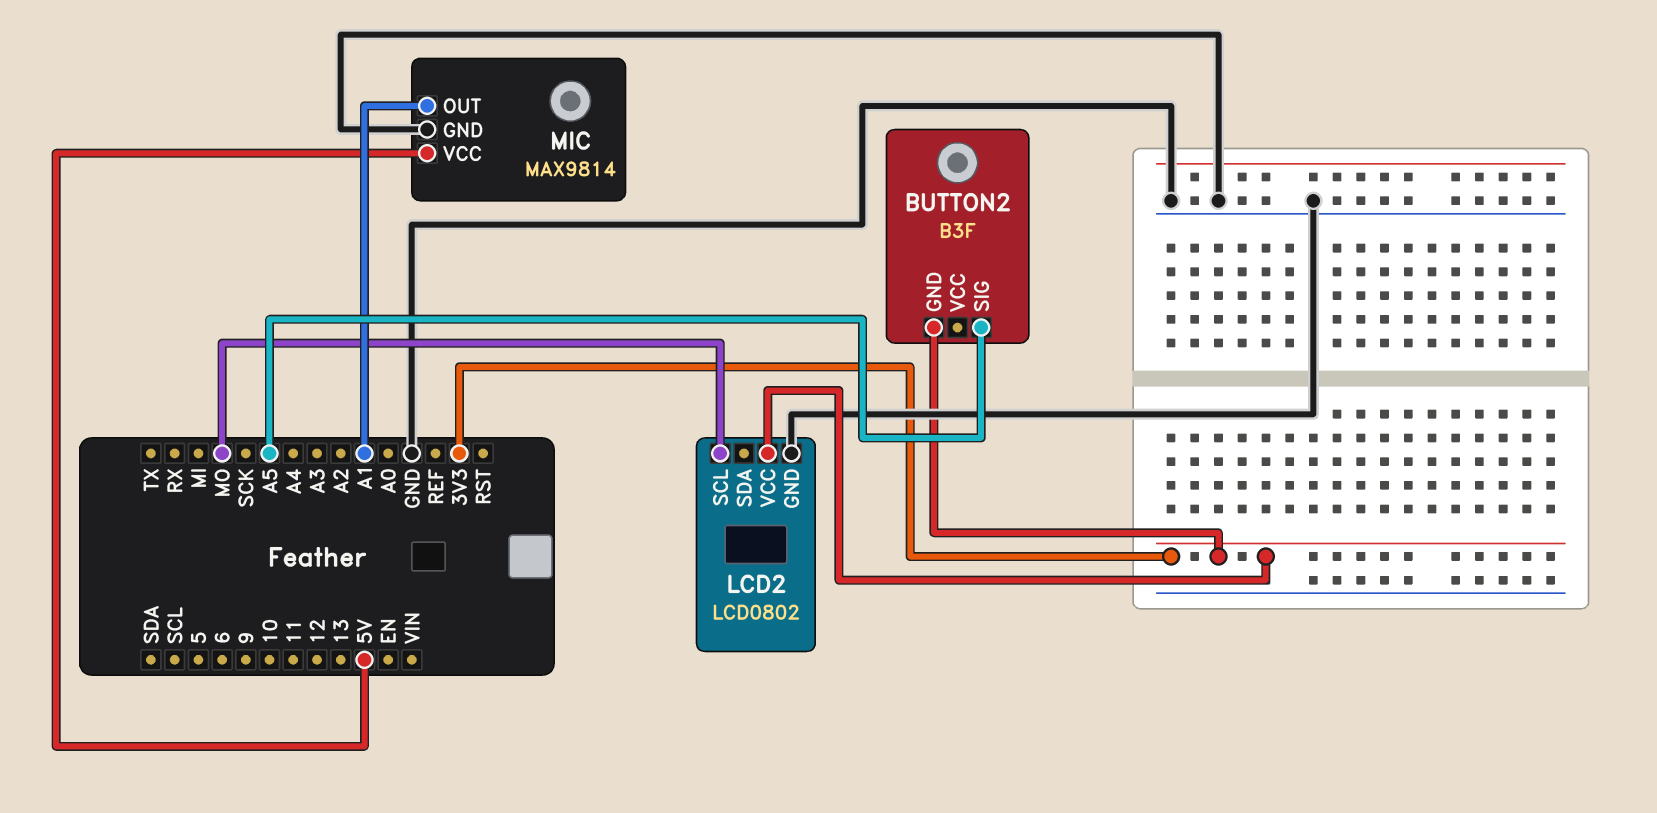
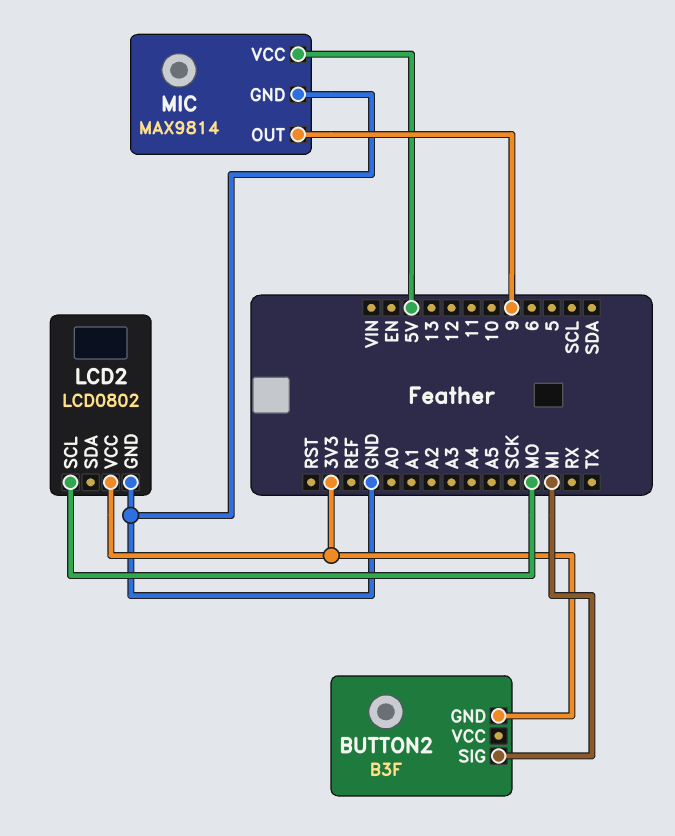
BUTTON2 pin SIG: A5 -> MI
MIC pin OUT: A1 -> 9

